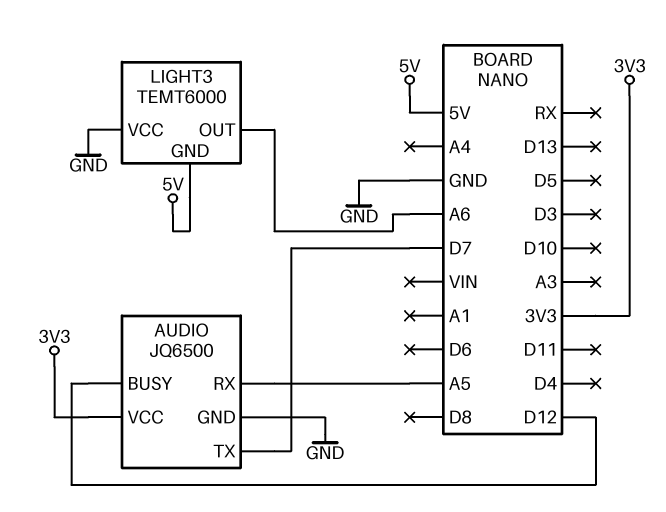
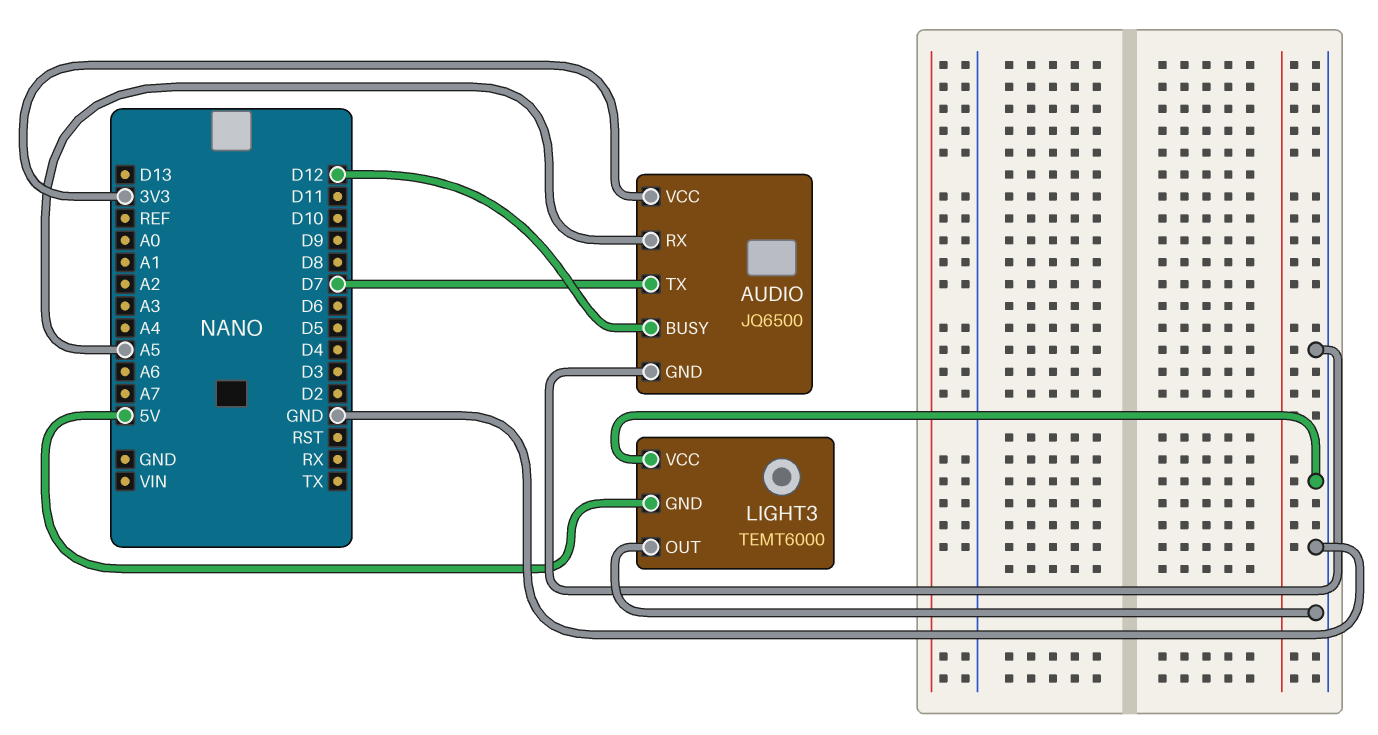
LIGHT3 pin OUT: A6 -> GND

